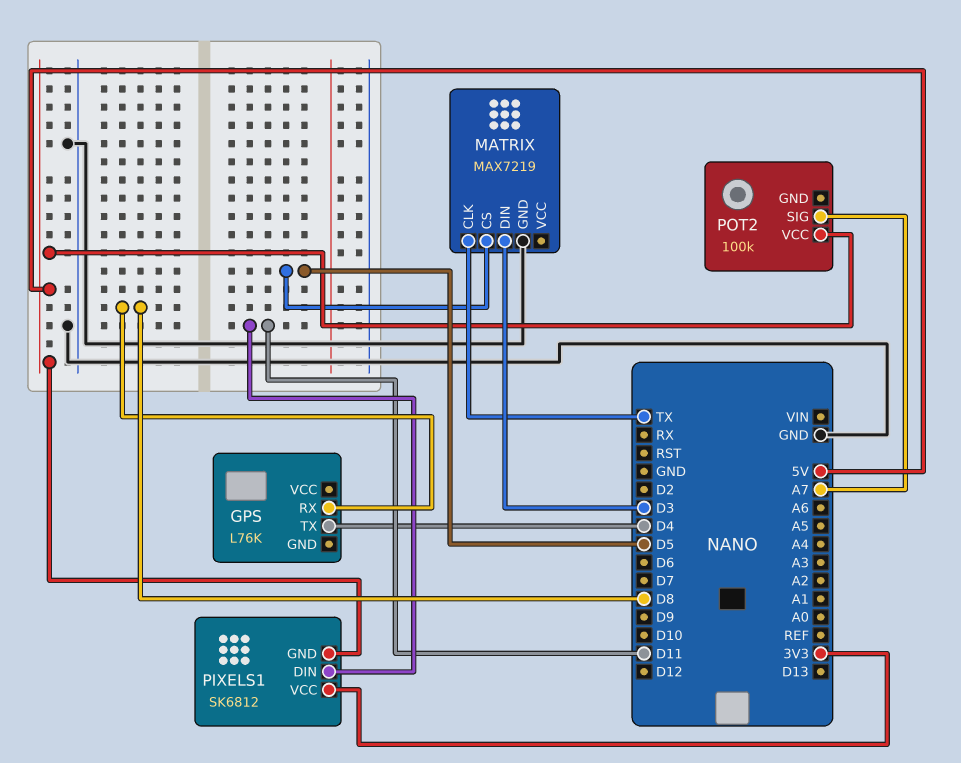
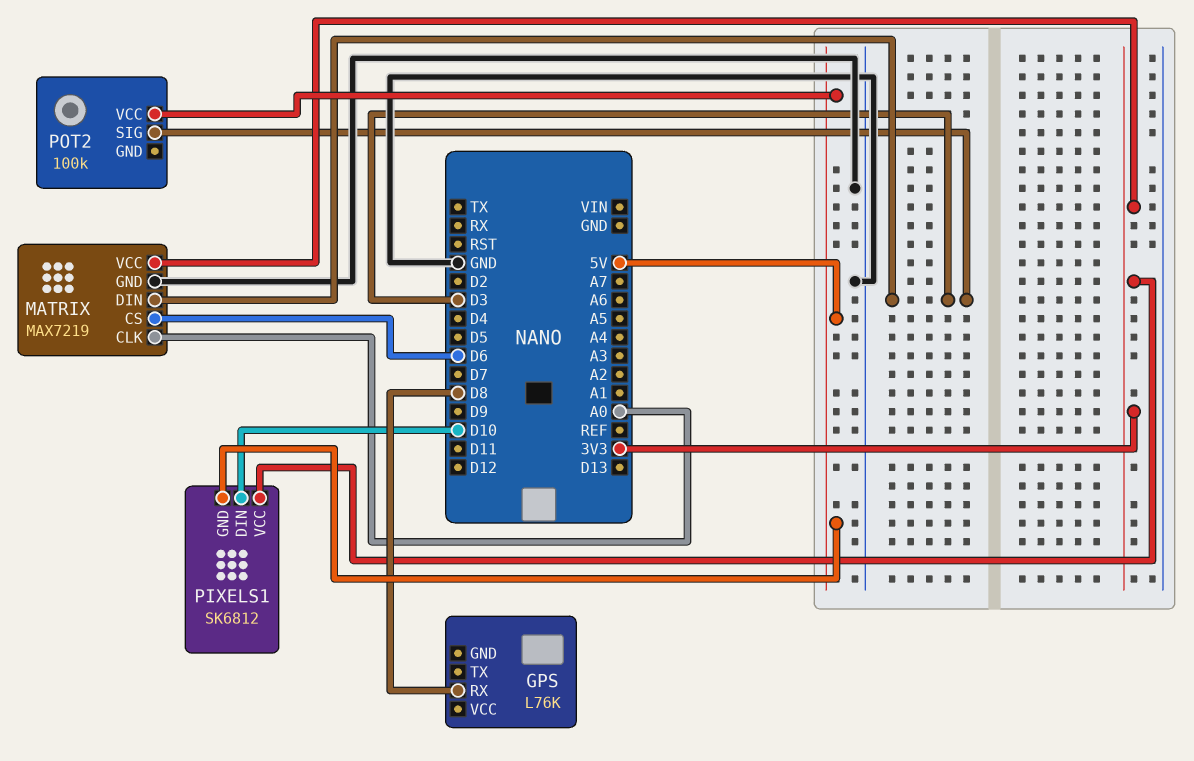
GPS pin TX: D4 -> none
MATRIX pin CLK: TX -> A0
MATRIX pin CS: D5 -> D6
MATRIX pin VCC: none -> 3V3
PIXELS1 pin DIN: D11 -> D10
POT2 pin SIG: A7 -> D3

